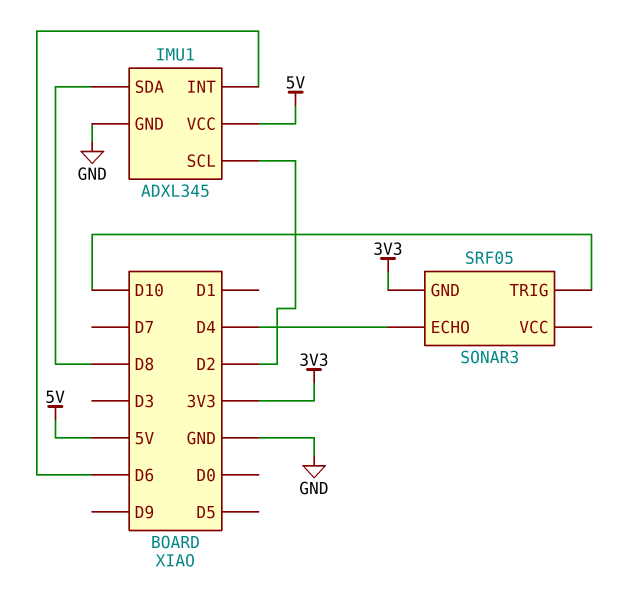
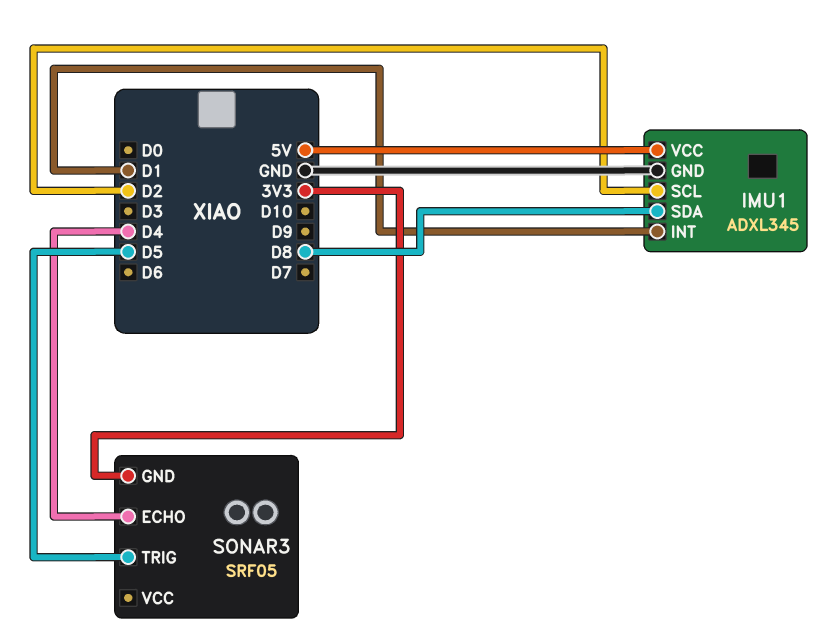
IMU1 pin INT: D6 -> D1
SONAR3 pin TRIG: D10 -> D5

